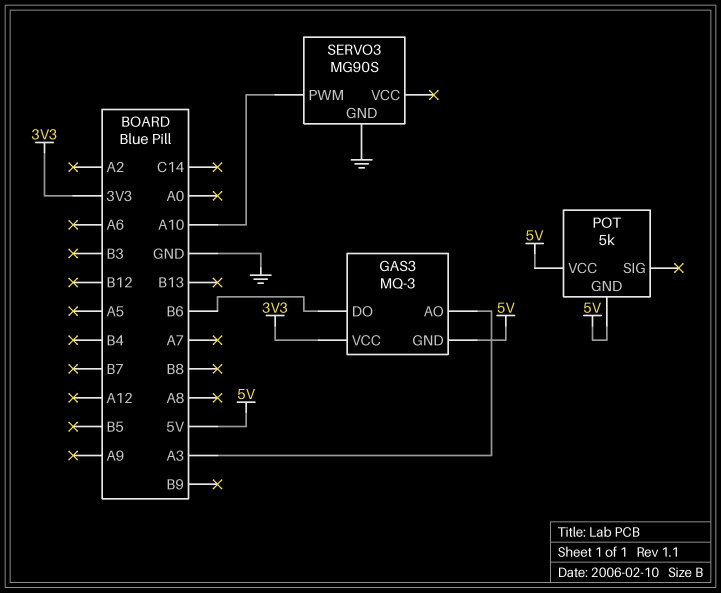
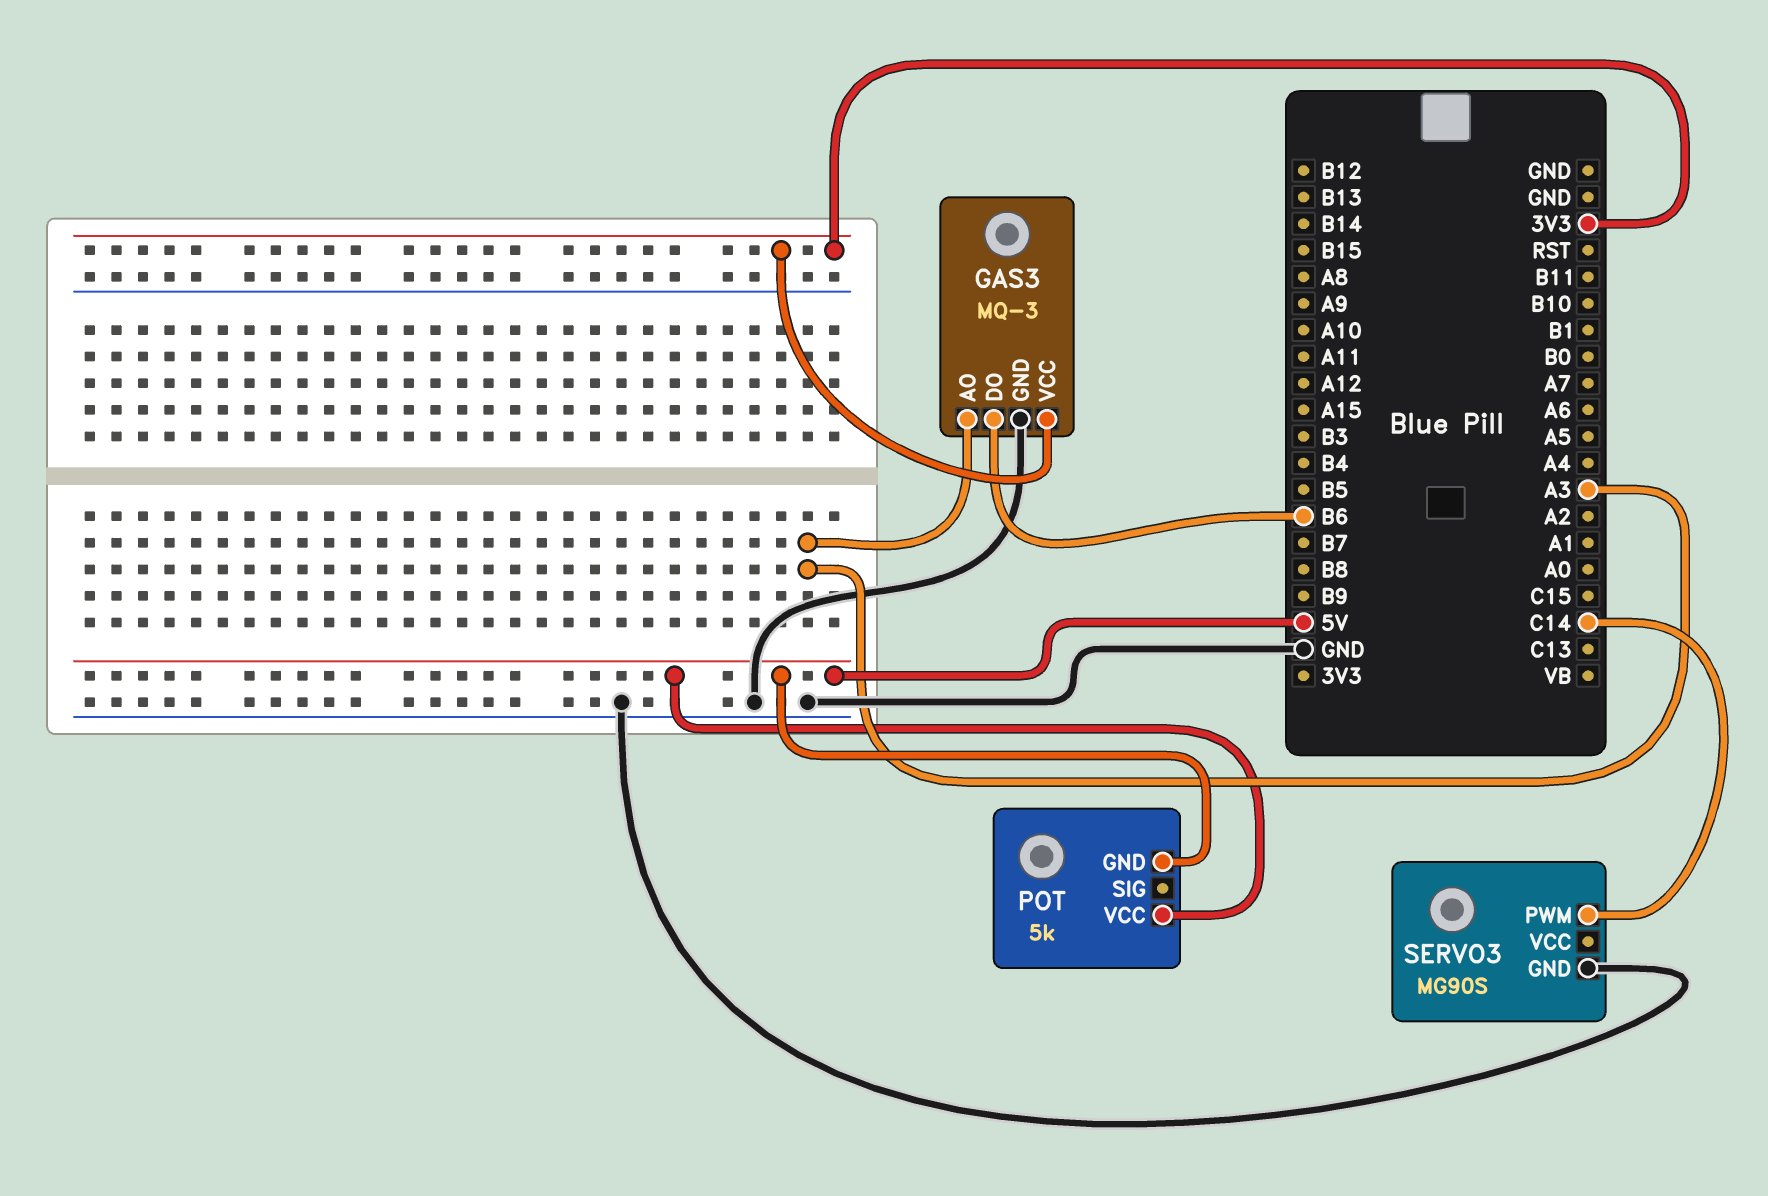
GAS3 pin GND: 5V -> GND
SERVO3 pin PWM: A10 -> C14

